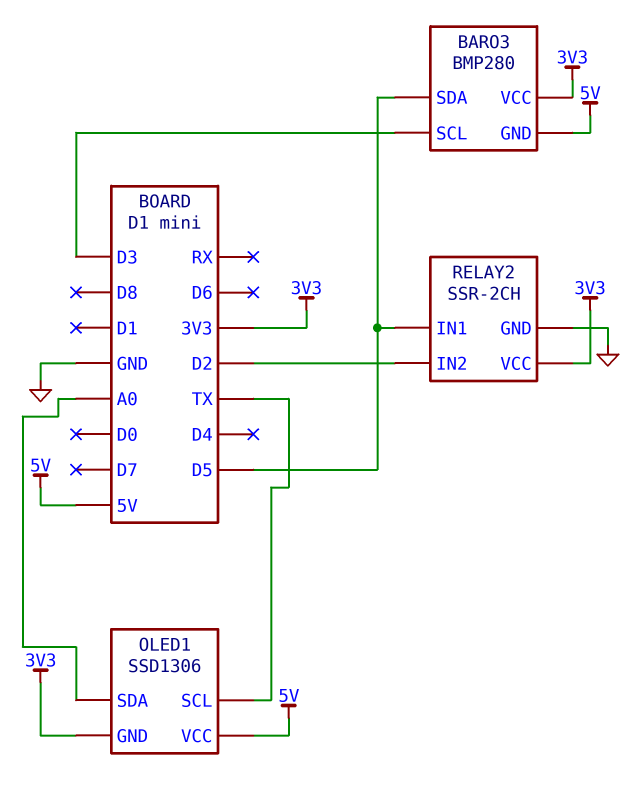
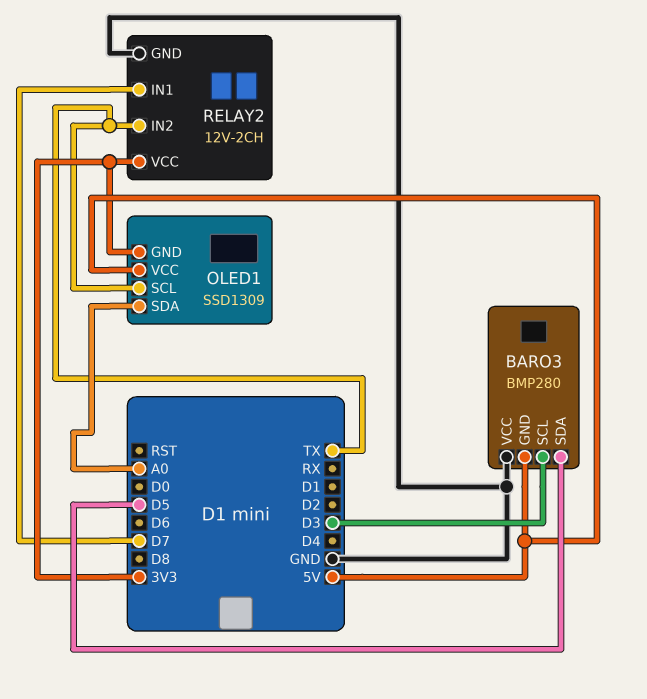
BARO3 pin VCC: 3V3 -> GND
OLED1: SSD1306 -> SSD1309
RELAY2: SSR-2CH -> 12V-2CH
RELAY2 pin IN1: D5 -> D7
RELAY2 pin IN2: D2 -> TX

